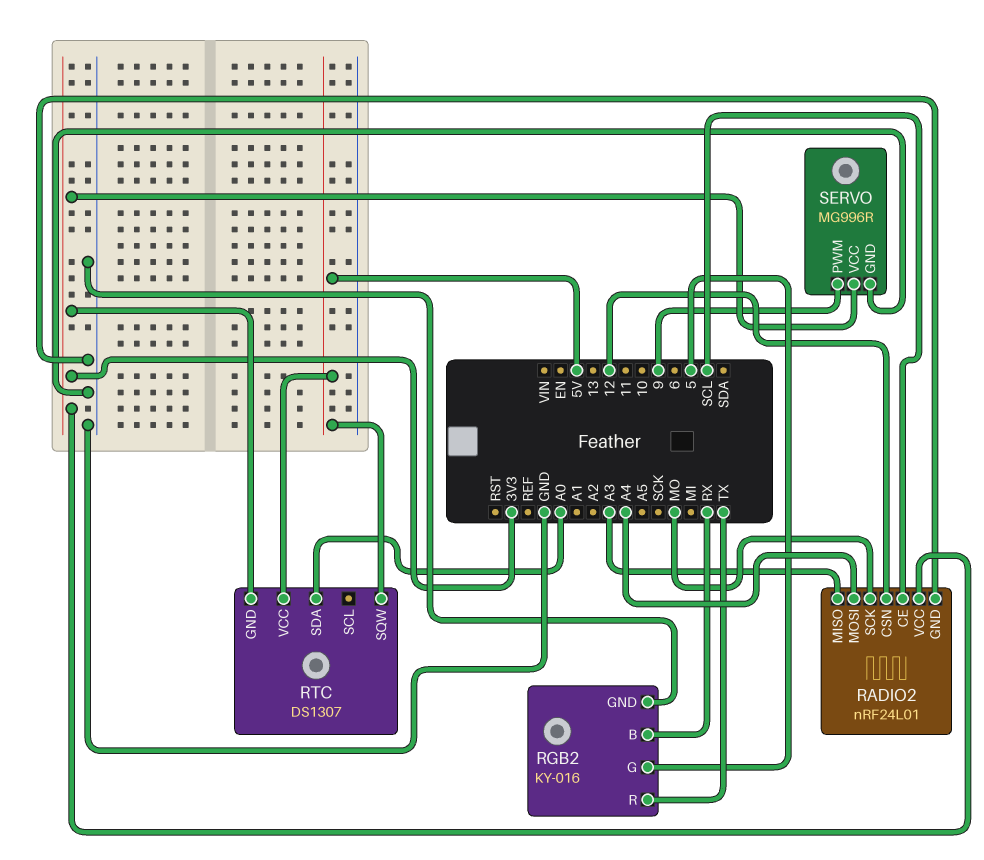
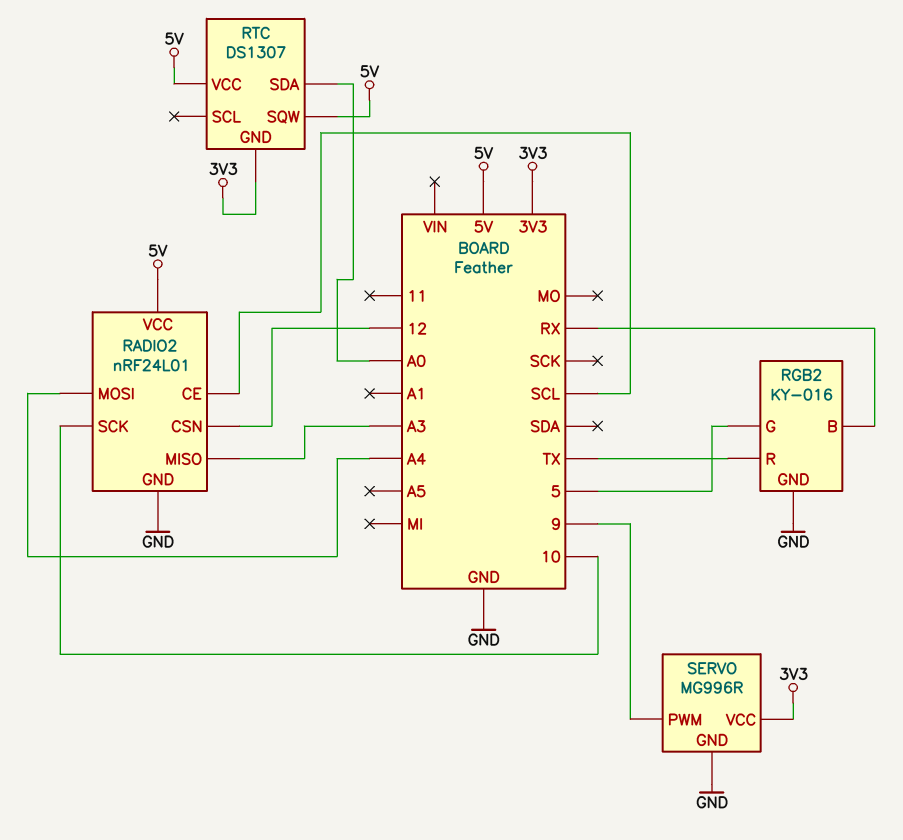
RADIO2 pin SCK: MO -> 10
RADIO2 pin VCC: 3V3 -> 5V

